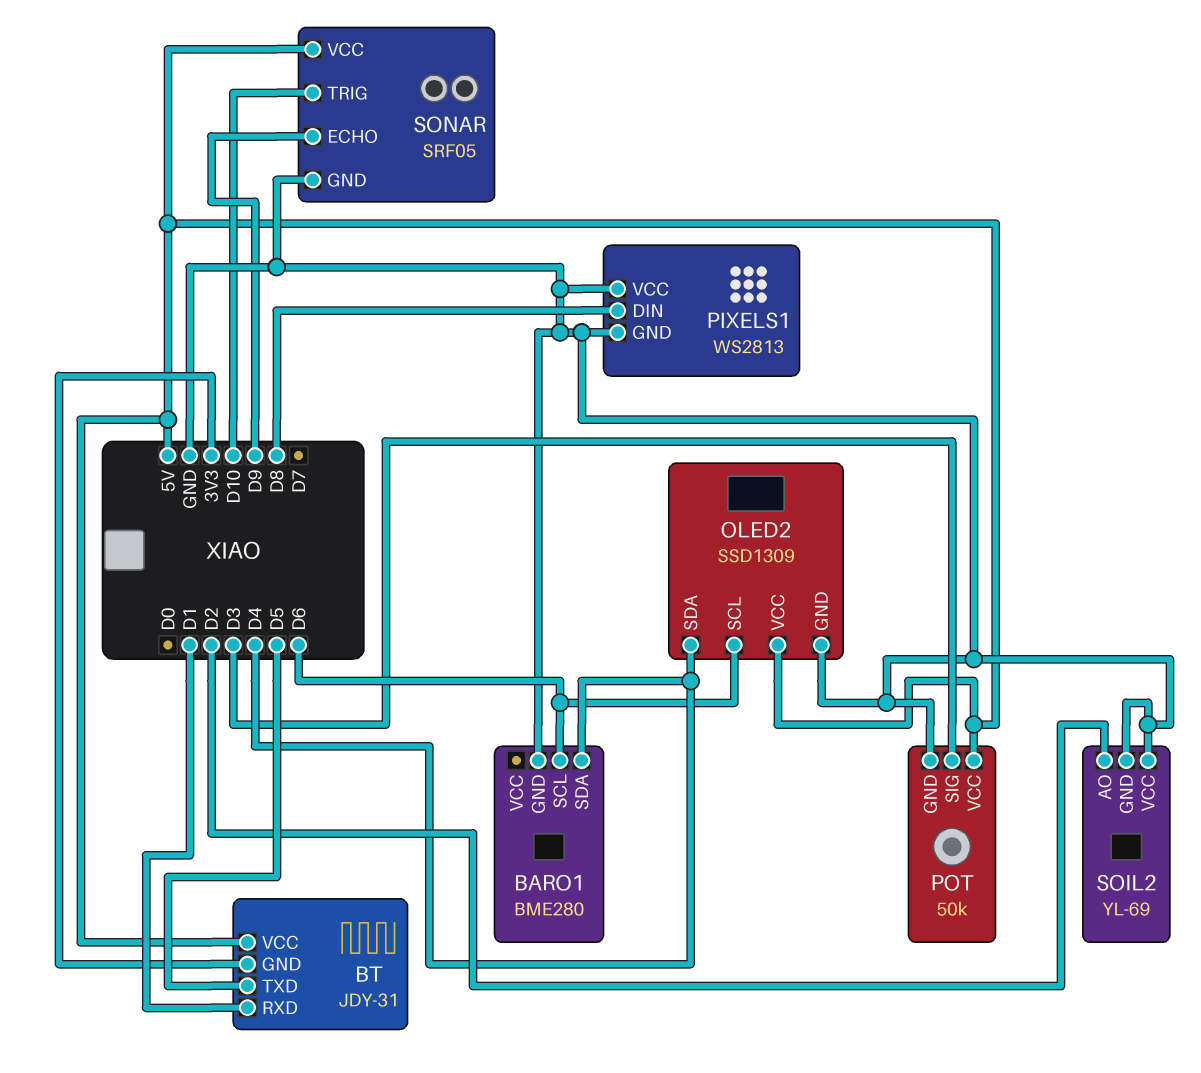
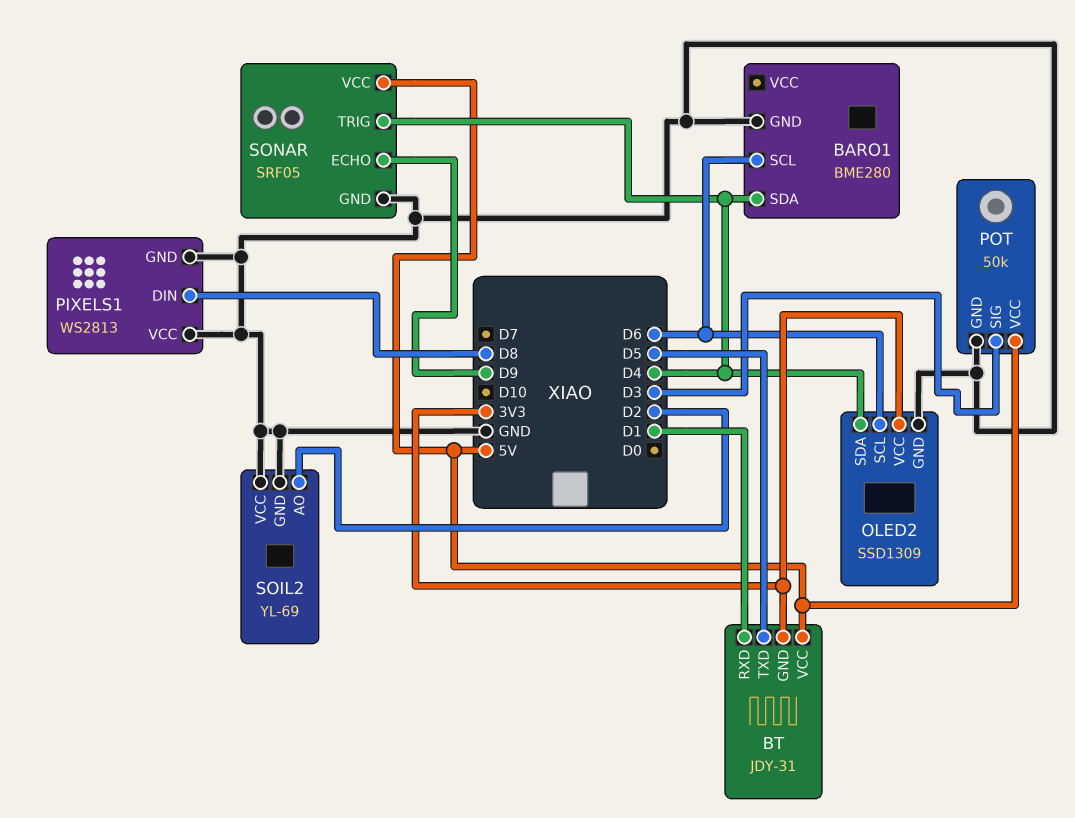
OLED2 pin VCC: 5V -> 3V3
SONAR pin TRIG: D10 -> D4

